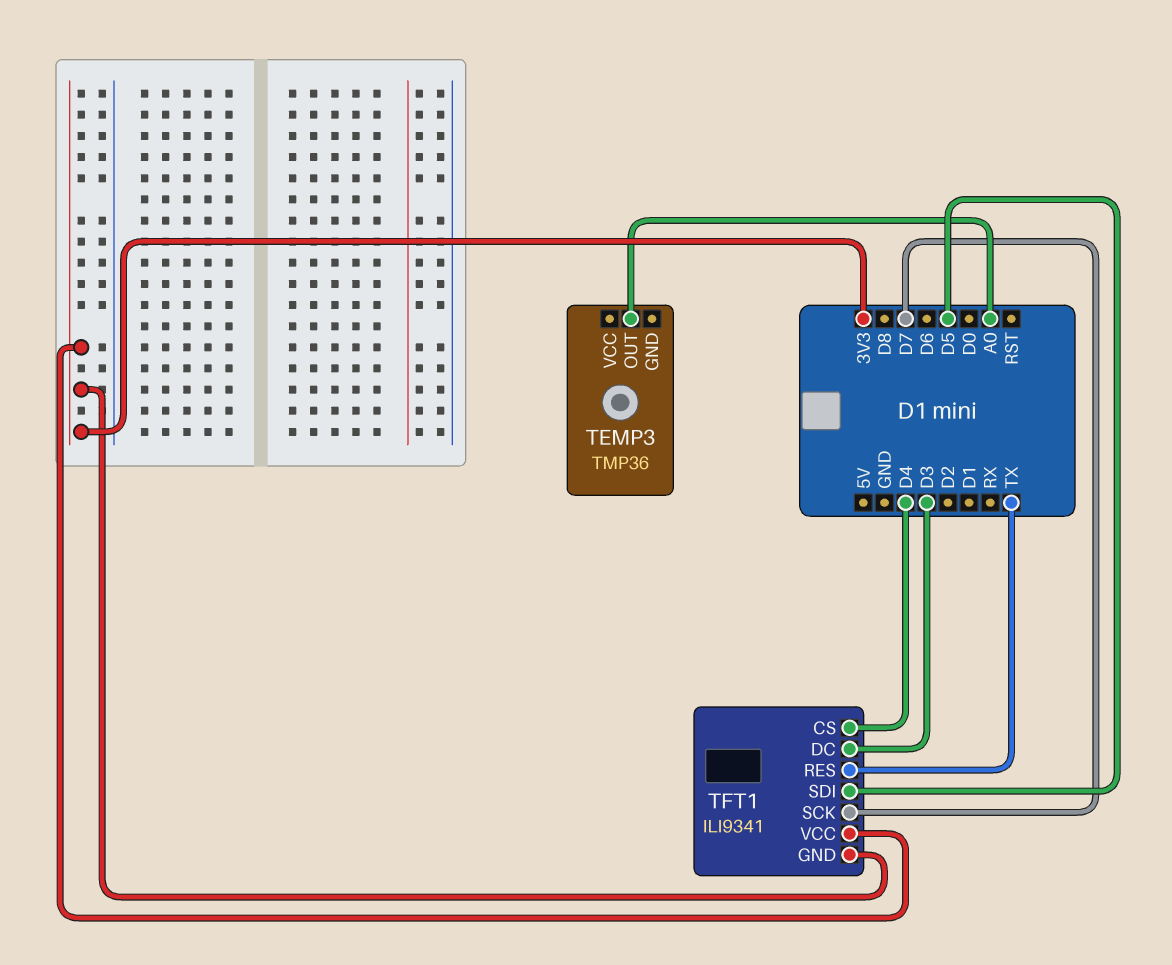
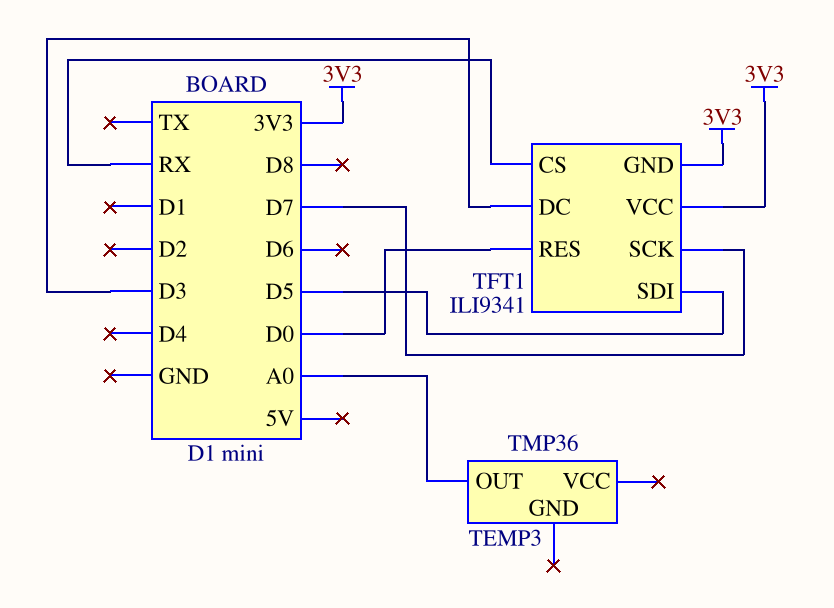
TFT1 pin CS: D4 -> RX
TFT1 pin RES: TX -> D0

